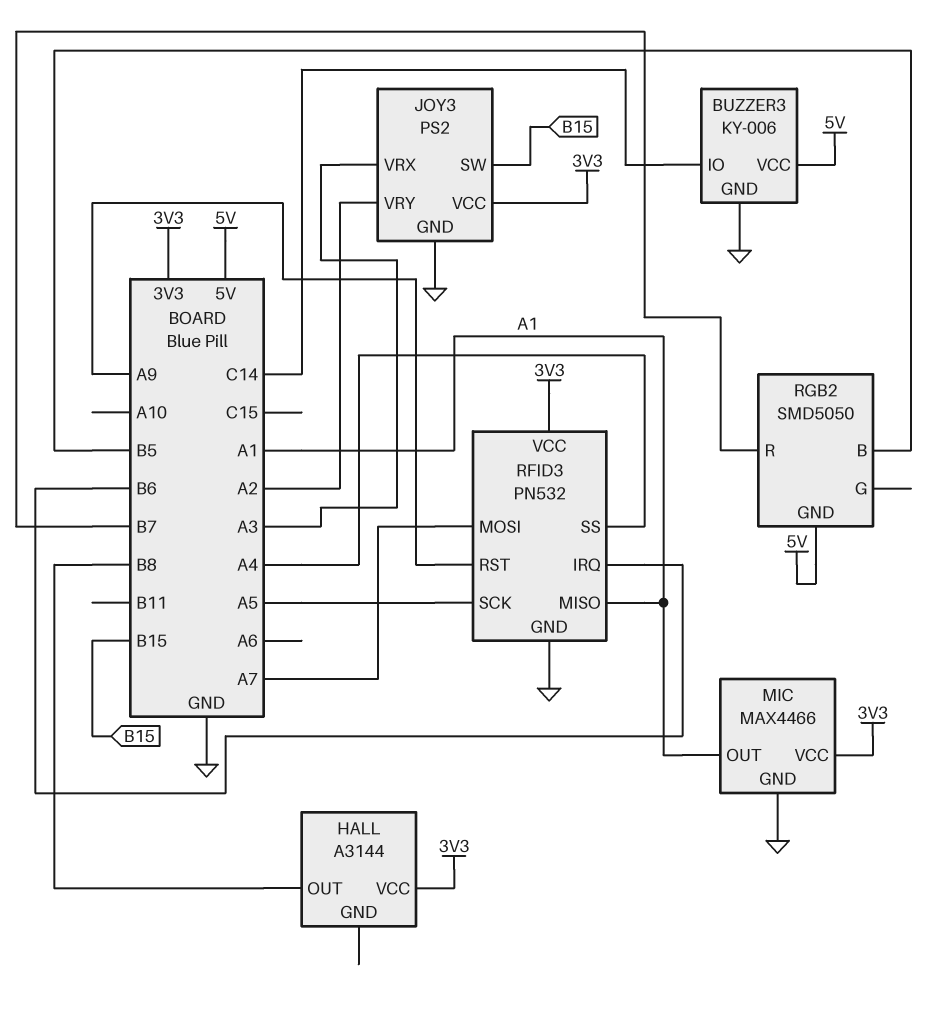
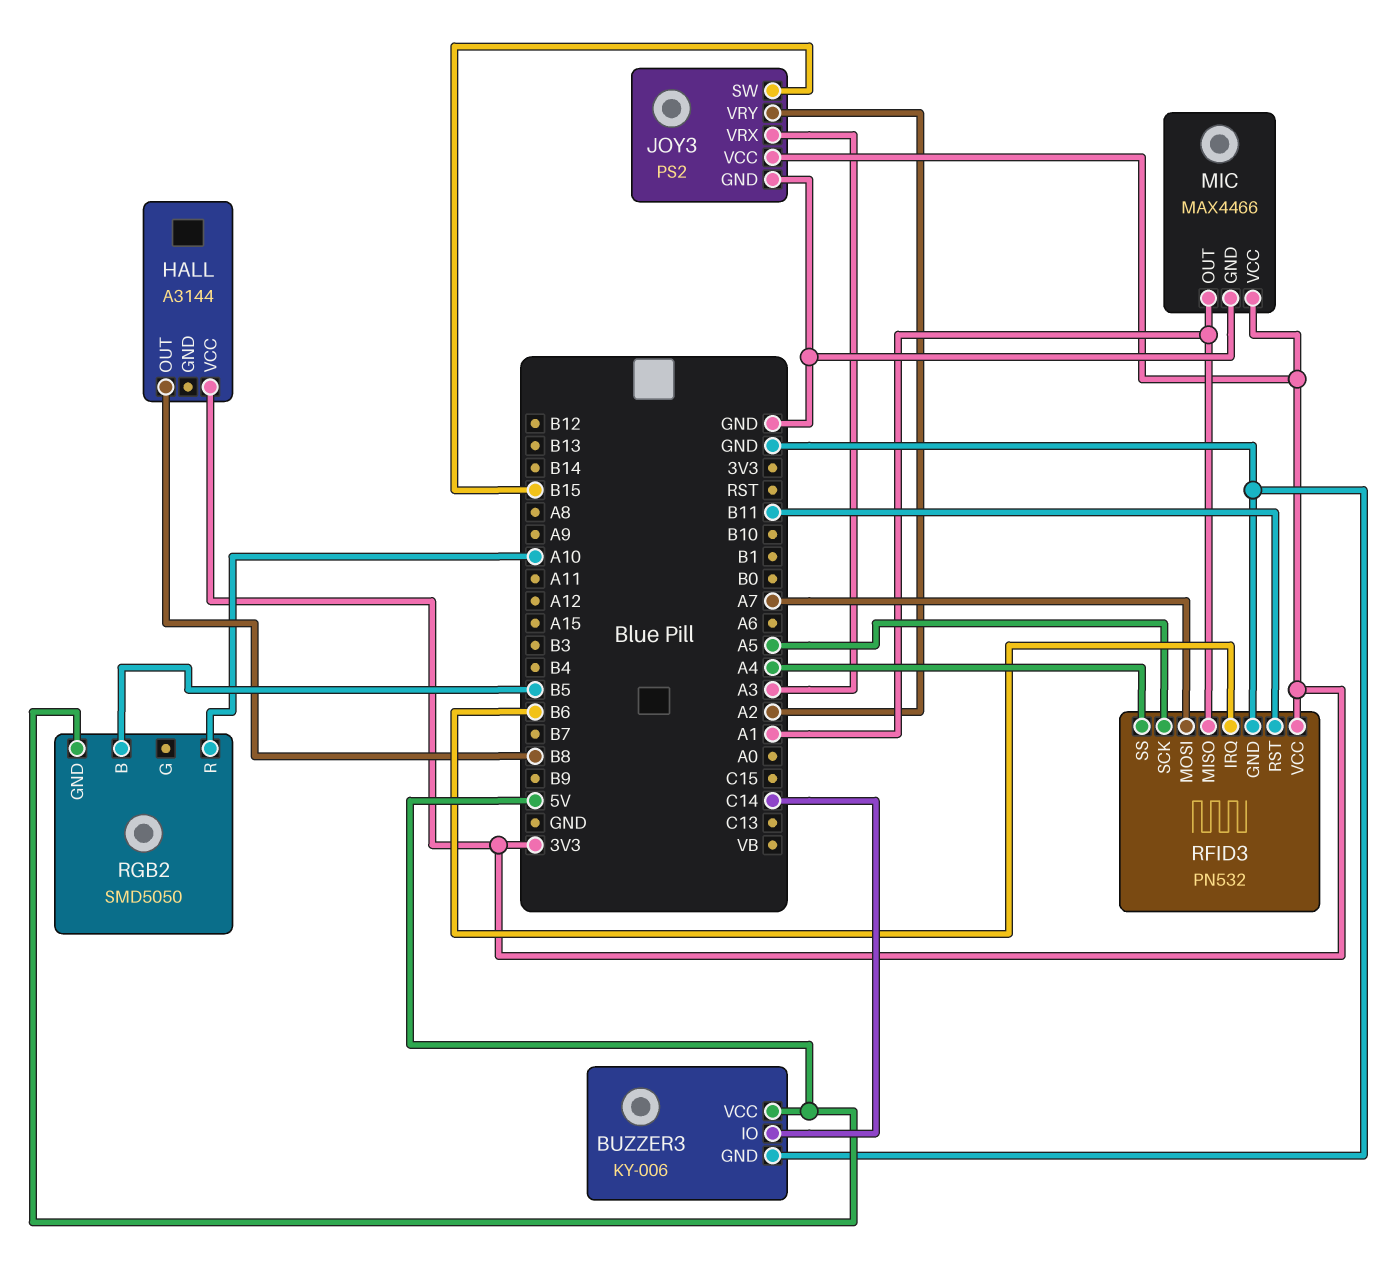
RFID3 pin RST: A9 -> B11
RGB2 pin R: B7 -> A10

